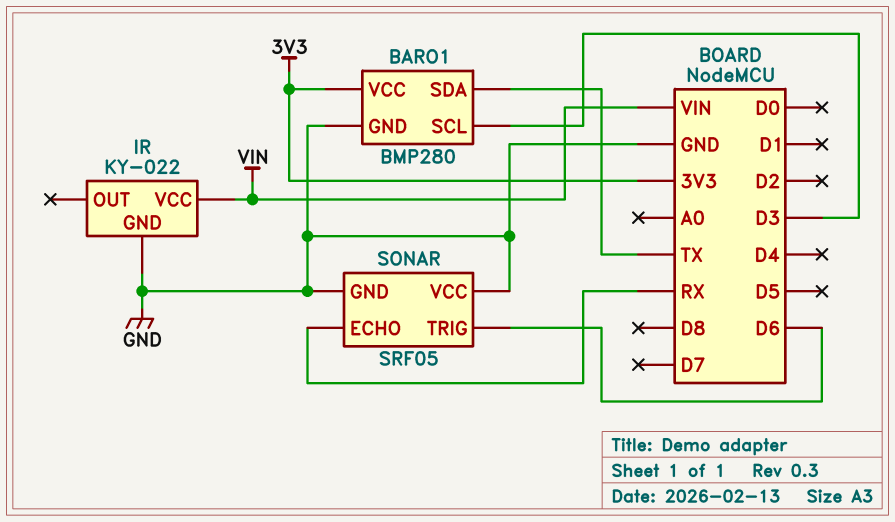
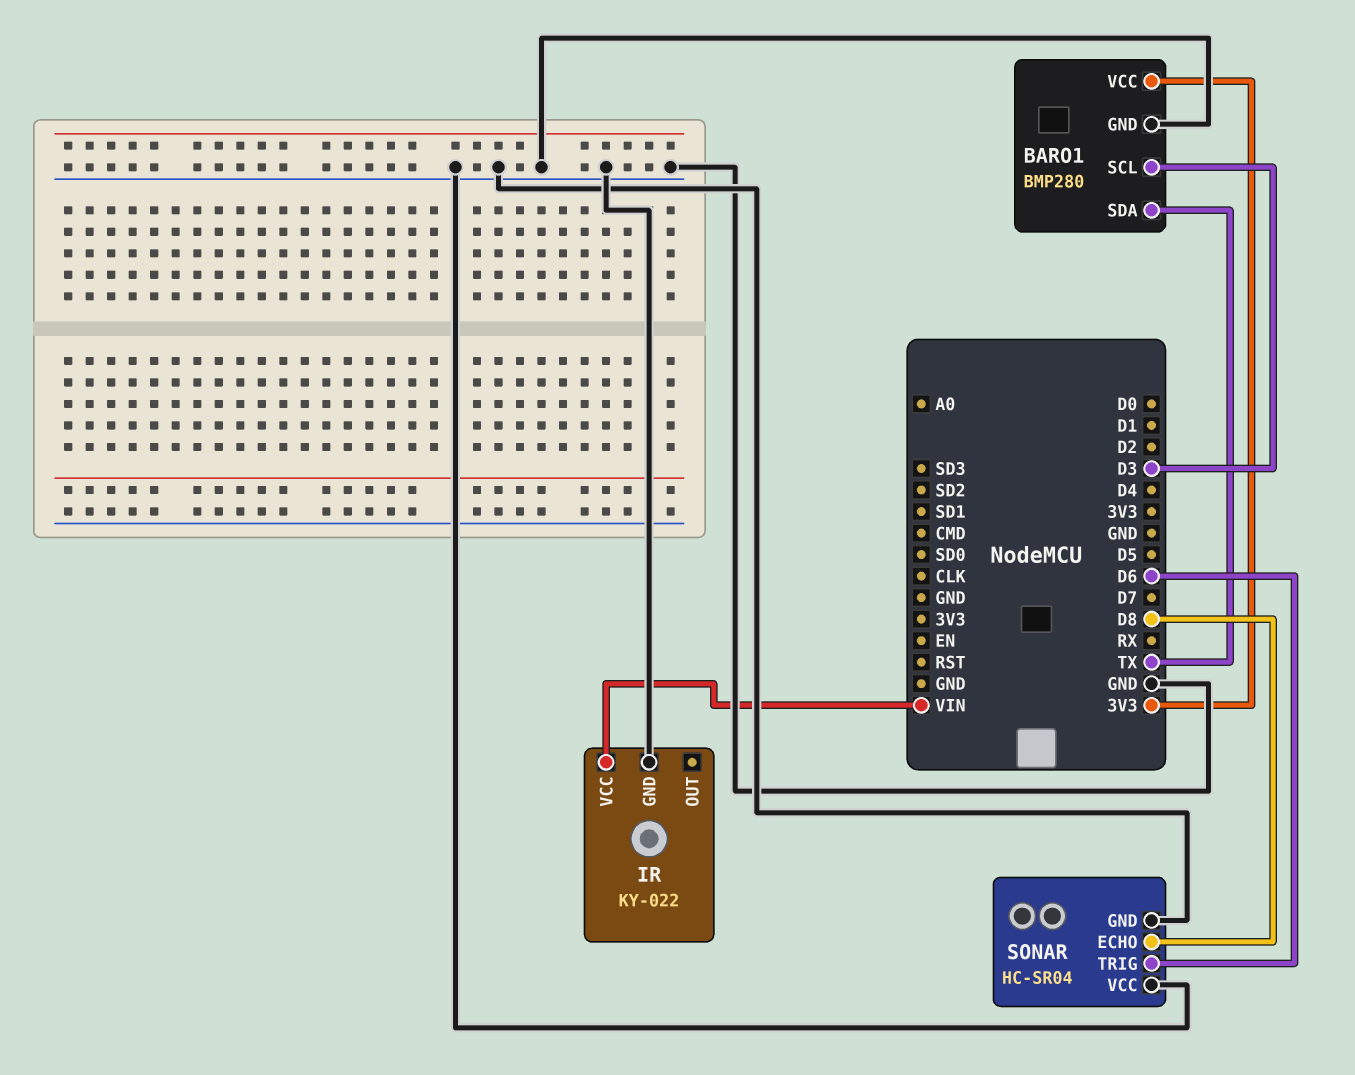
SONAR: SRF05 -> HC-SR04
SONAR pin ECHO: RX -> D8

